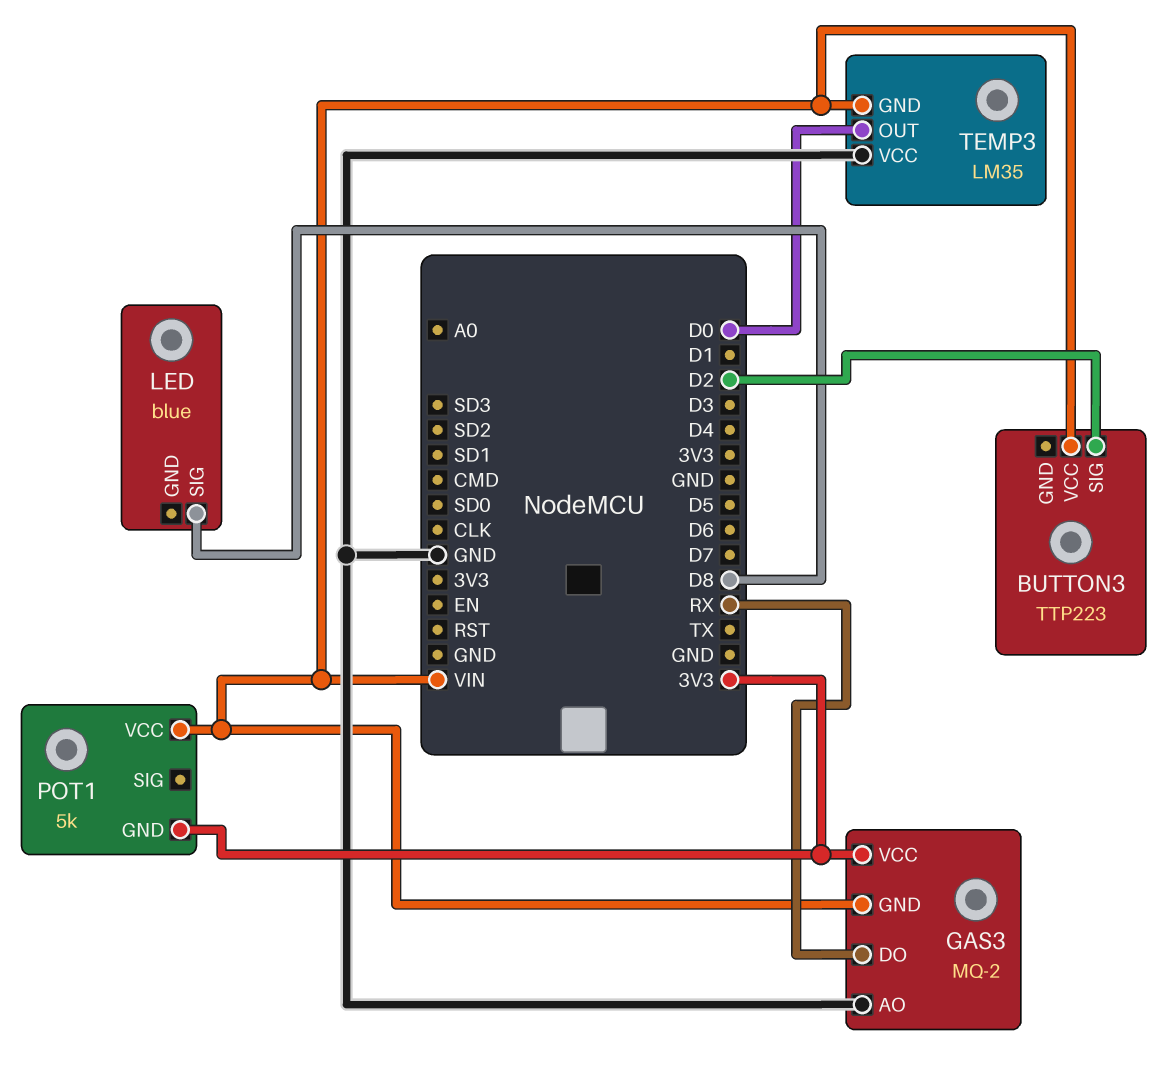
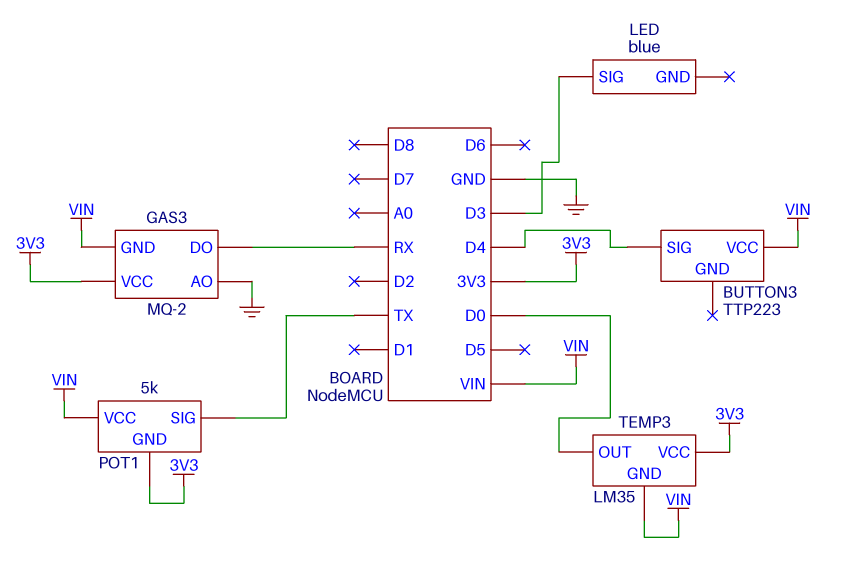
BUTTON3 pin SIG: D2 -> D4
LED pin SIG: D8 -> D3
POT1 pin SIG: none -> TX
TEMP3 pin VCC: GND -> 3V3

